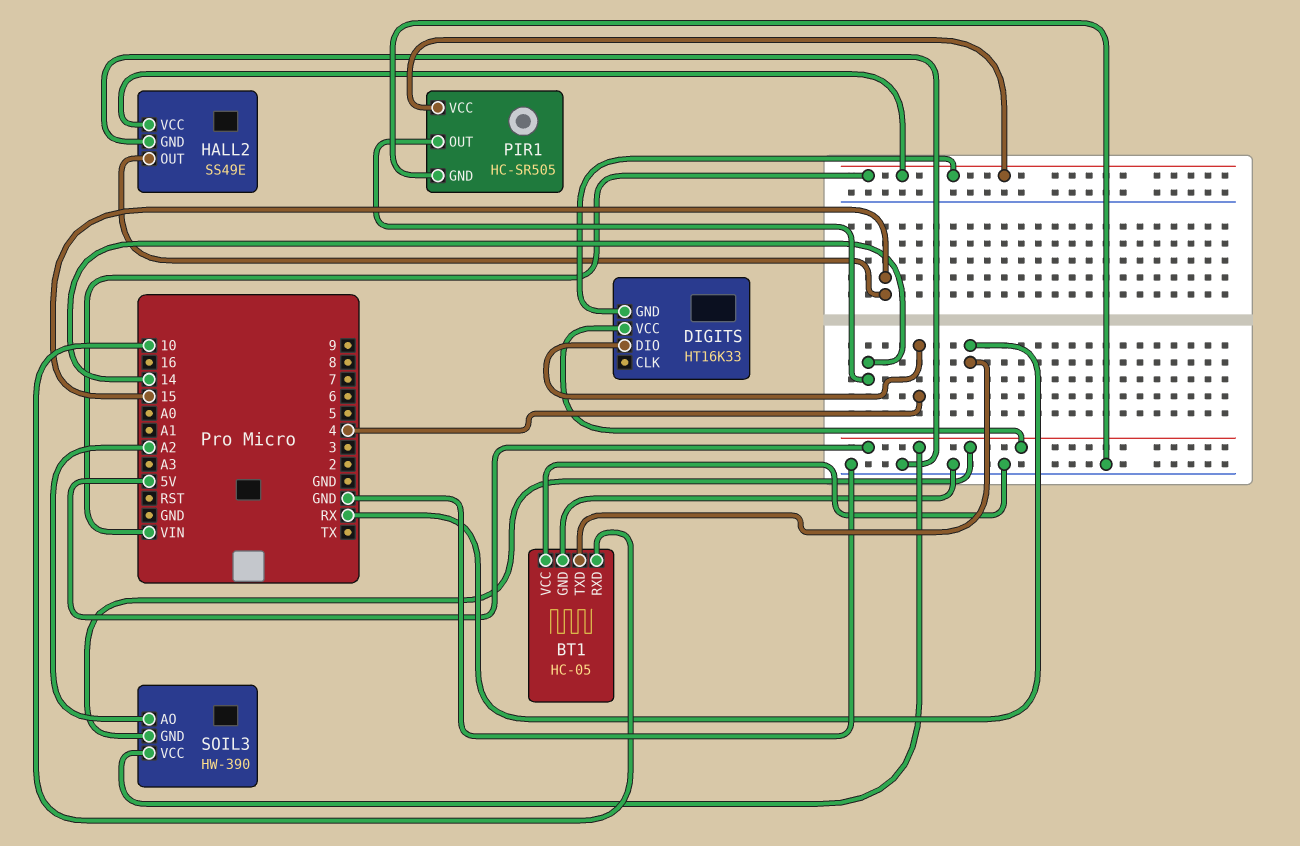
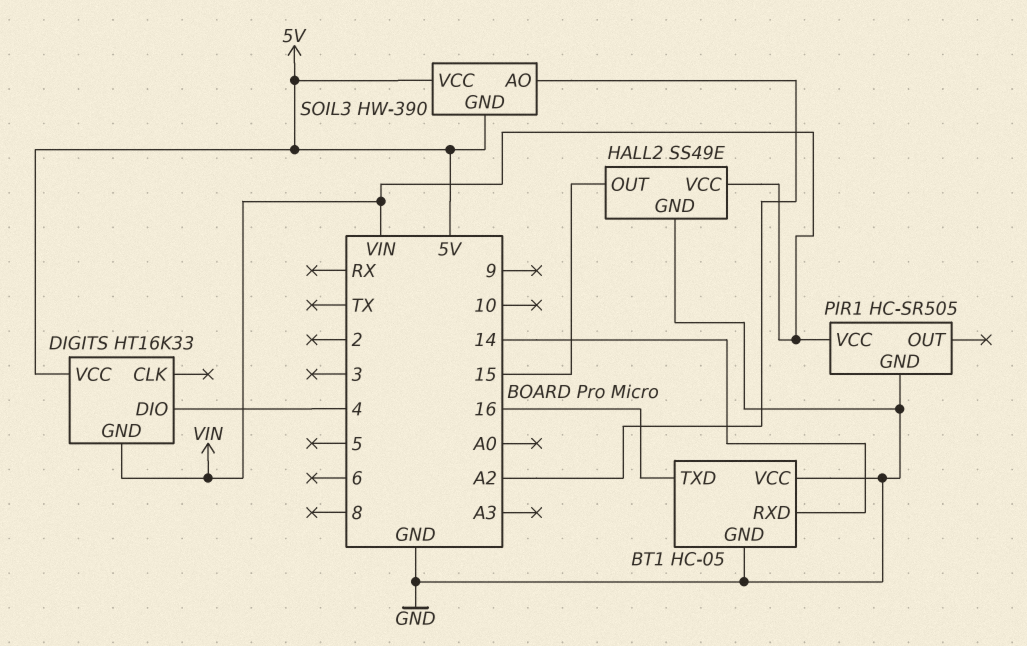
BT1 pin RXD: 10 -> 14
BT1 pin TXD: RX -> 16
PIR1 pin OUT: 14 -> none

